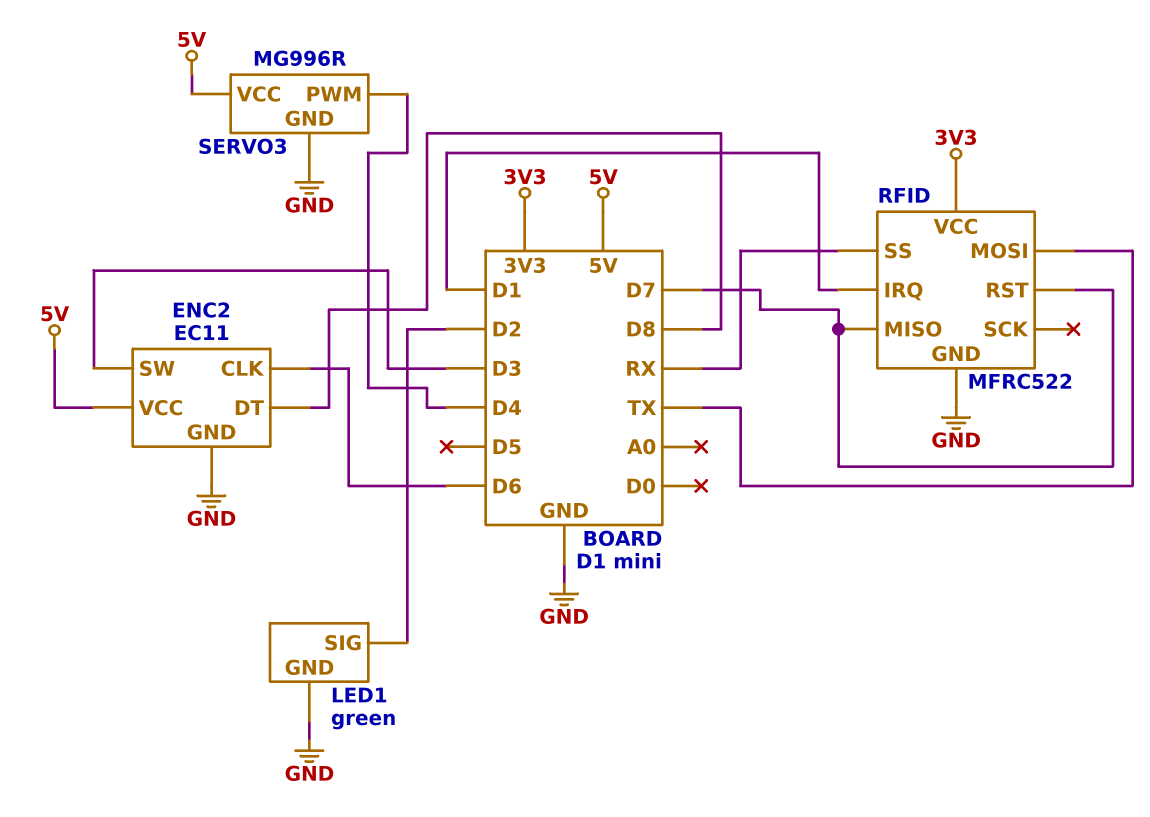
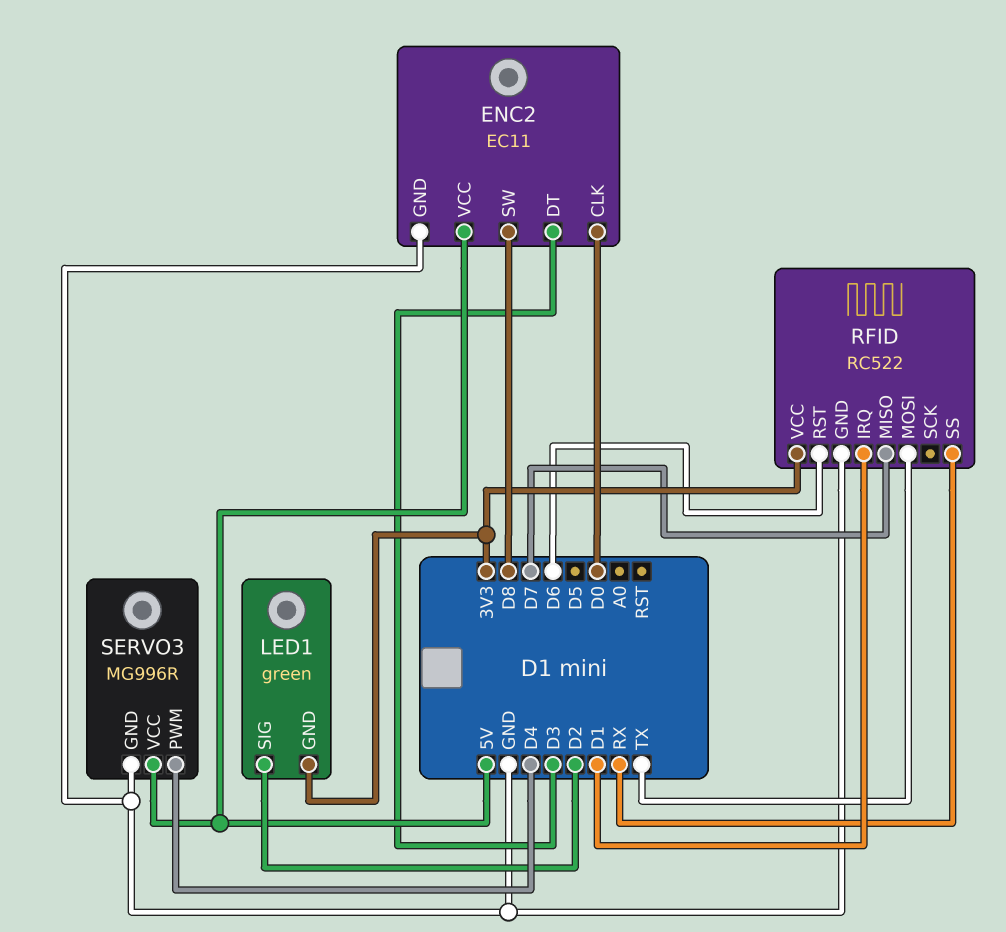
ENC2 pin CLK: D6 -> D0
ENC2 pin DT: D8 -> D3
ENC2 pin SW: D3 -> D8
LED1 pin GND: GND -> 3V3
RFID: MFRC522 -> RC522
RFID pin RST: D7 -> D6

